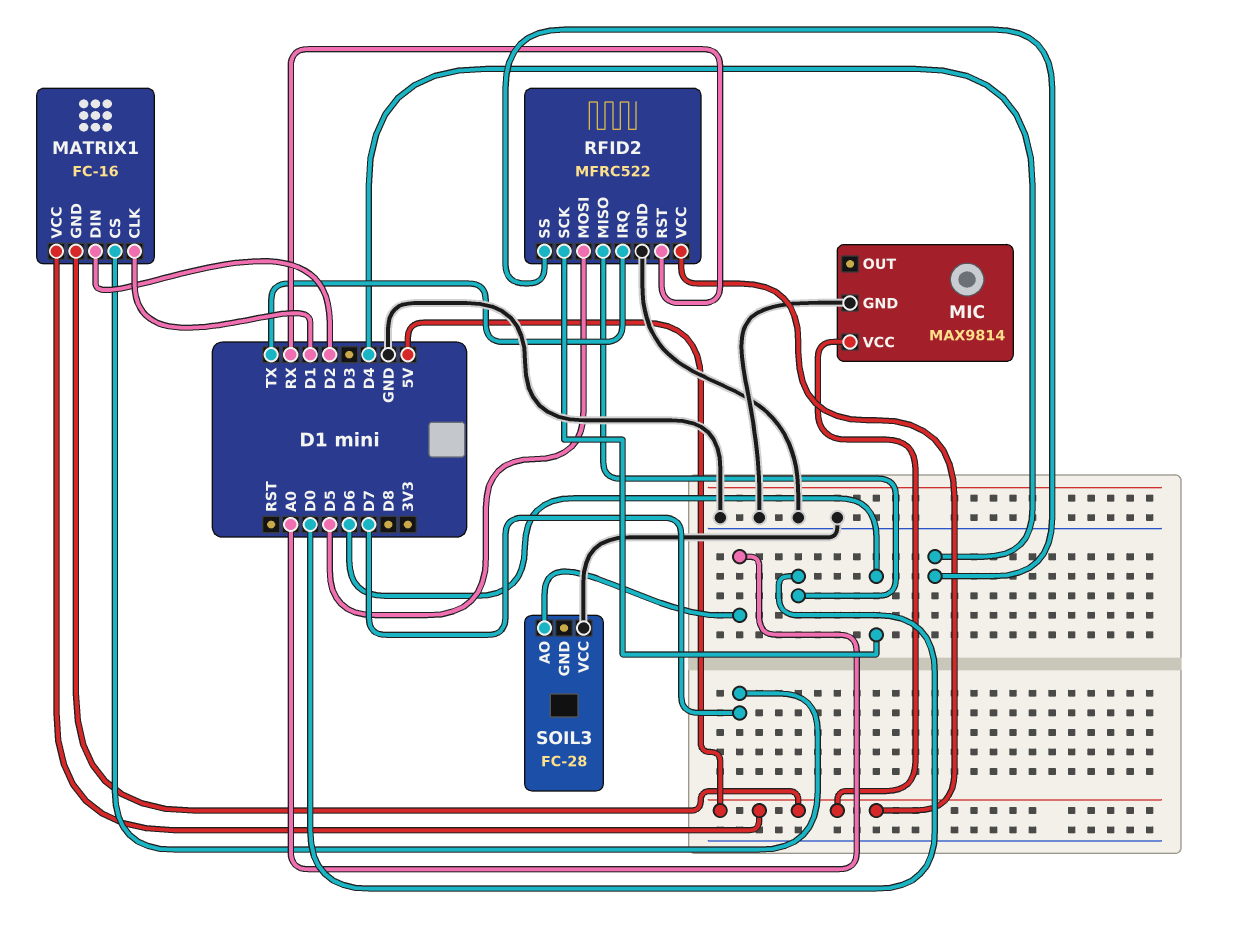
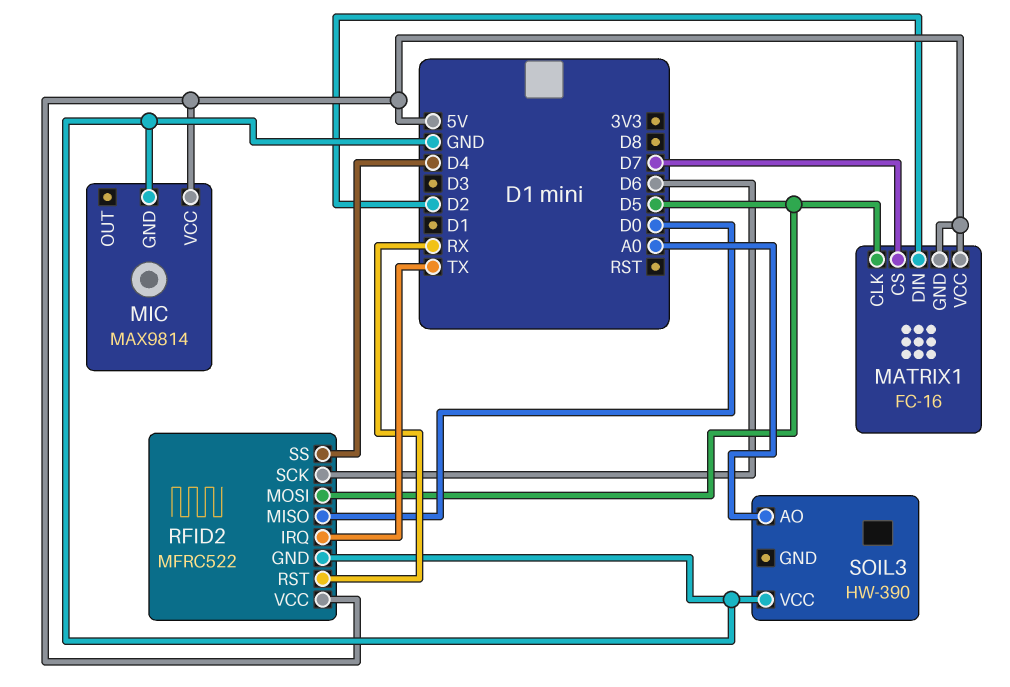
MATRIX1 pin CLK: D1 -> D5
SOIL3: FC-28 -> HW-390

